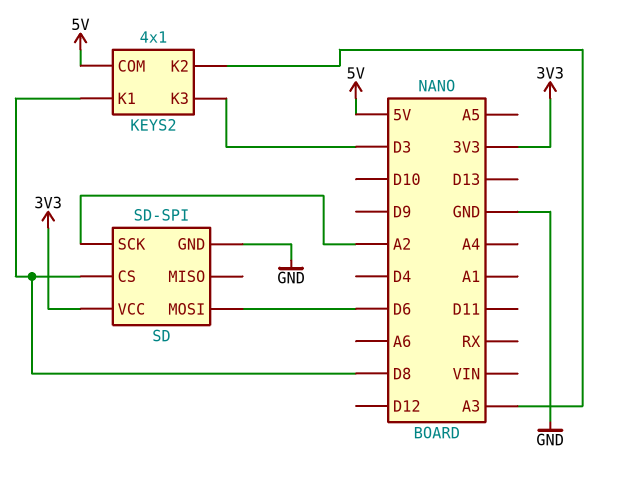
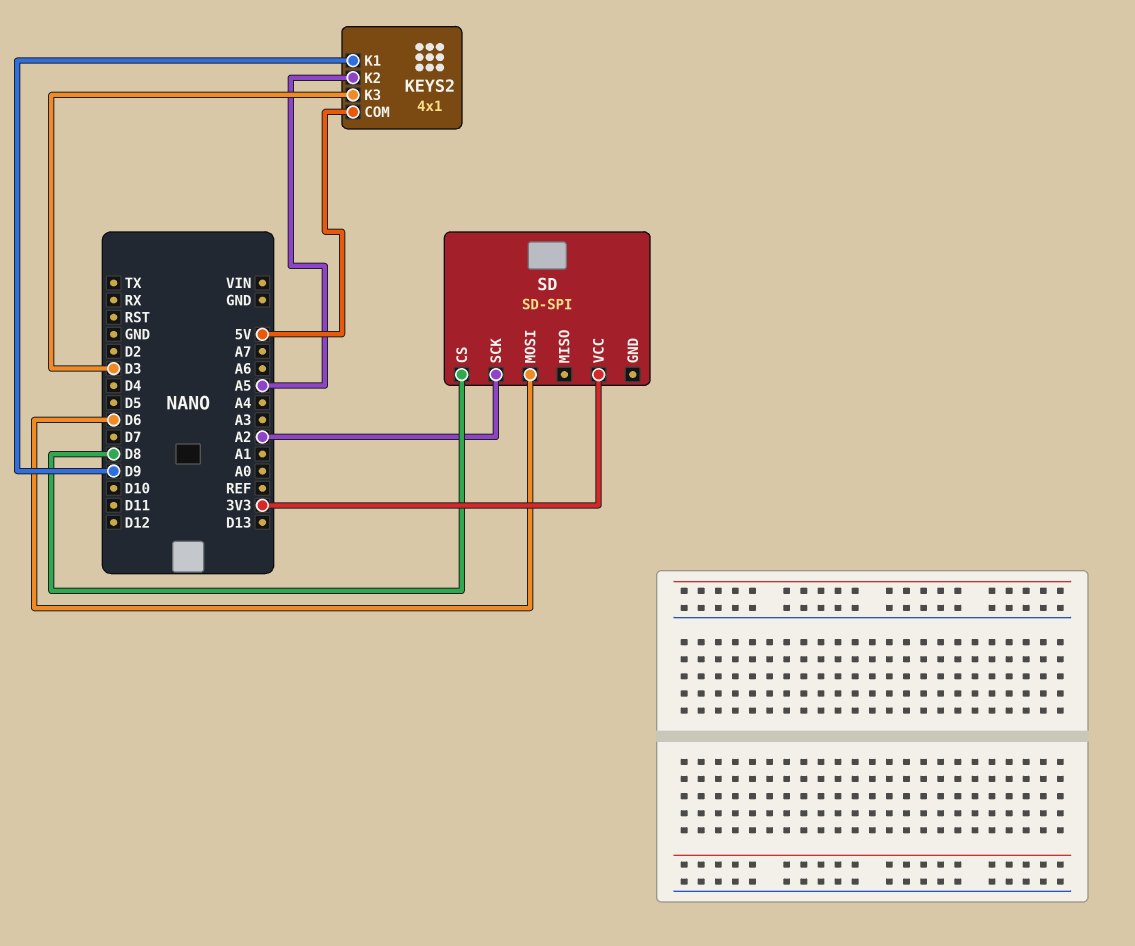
KEYS2 pin K1: D8 -> D9
KEYS2 pin K2: A3 -> A5
SD pin GND: GND -> none

